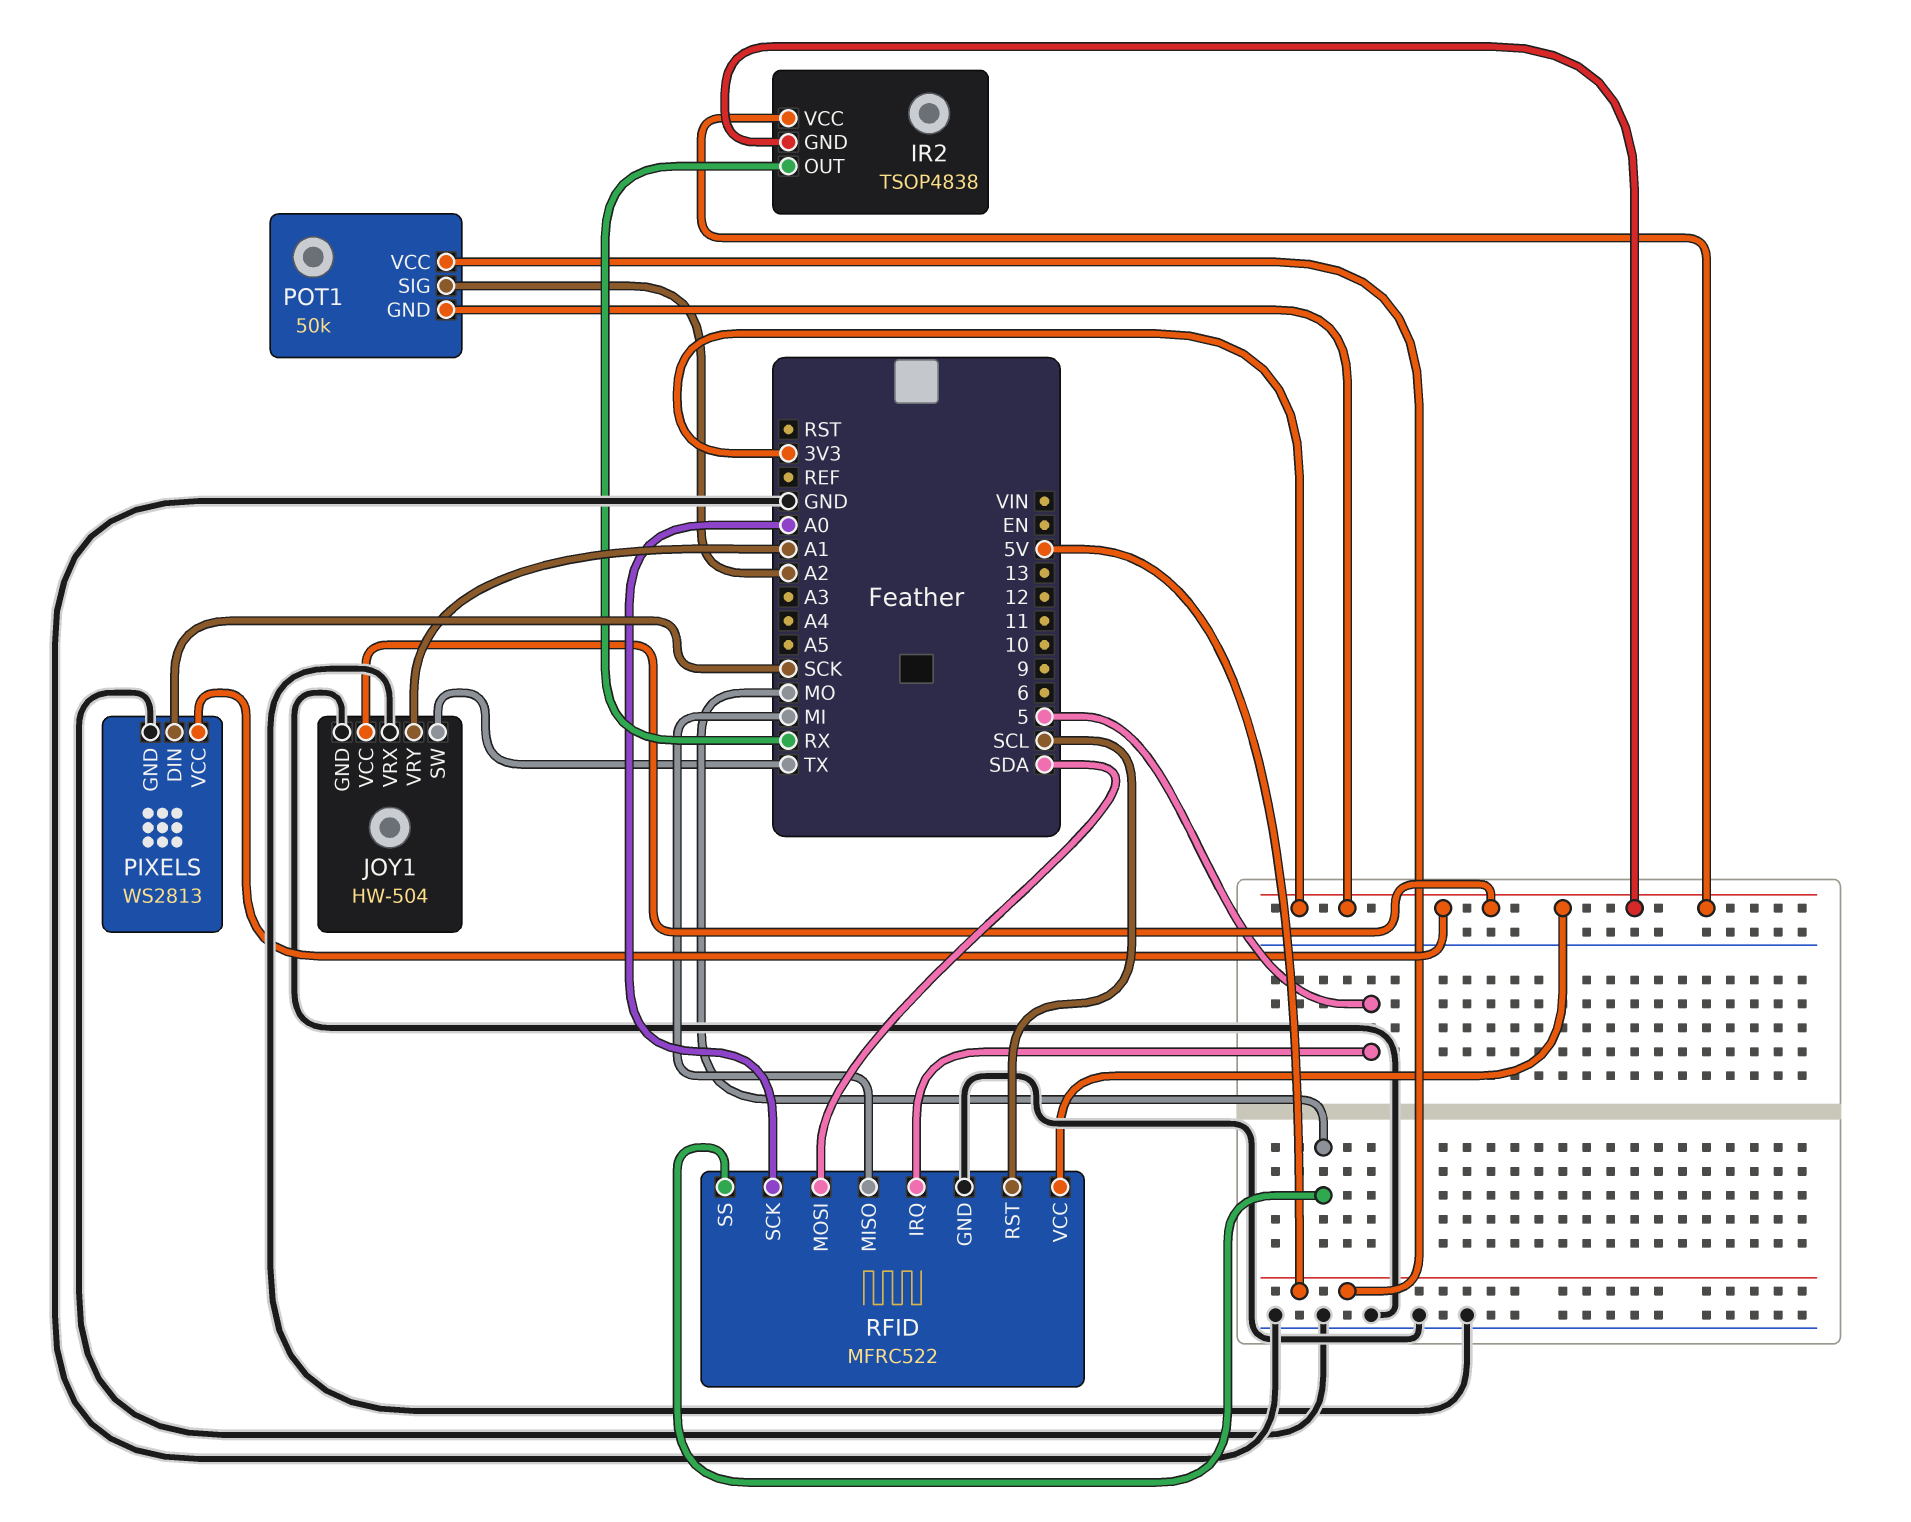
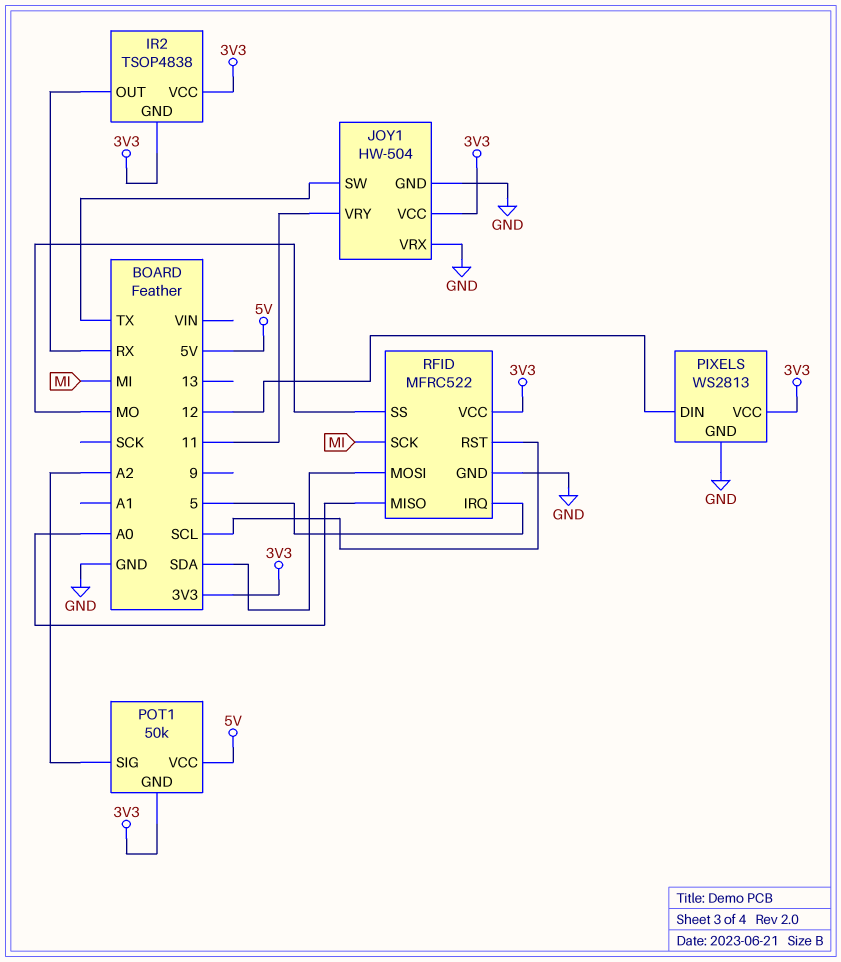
JOY1 pin VRY: A1 -> 11
PIXELS pin DIN: SCK -> 12
RFID pin MISO: MI -> A0
RFID pin SCK: A0 -> MI

